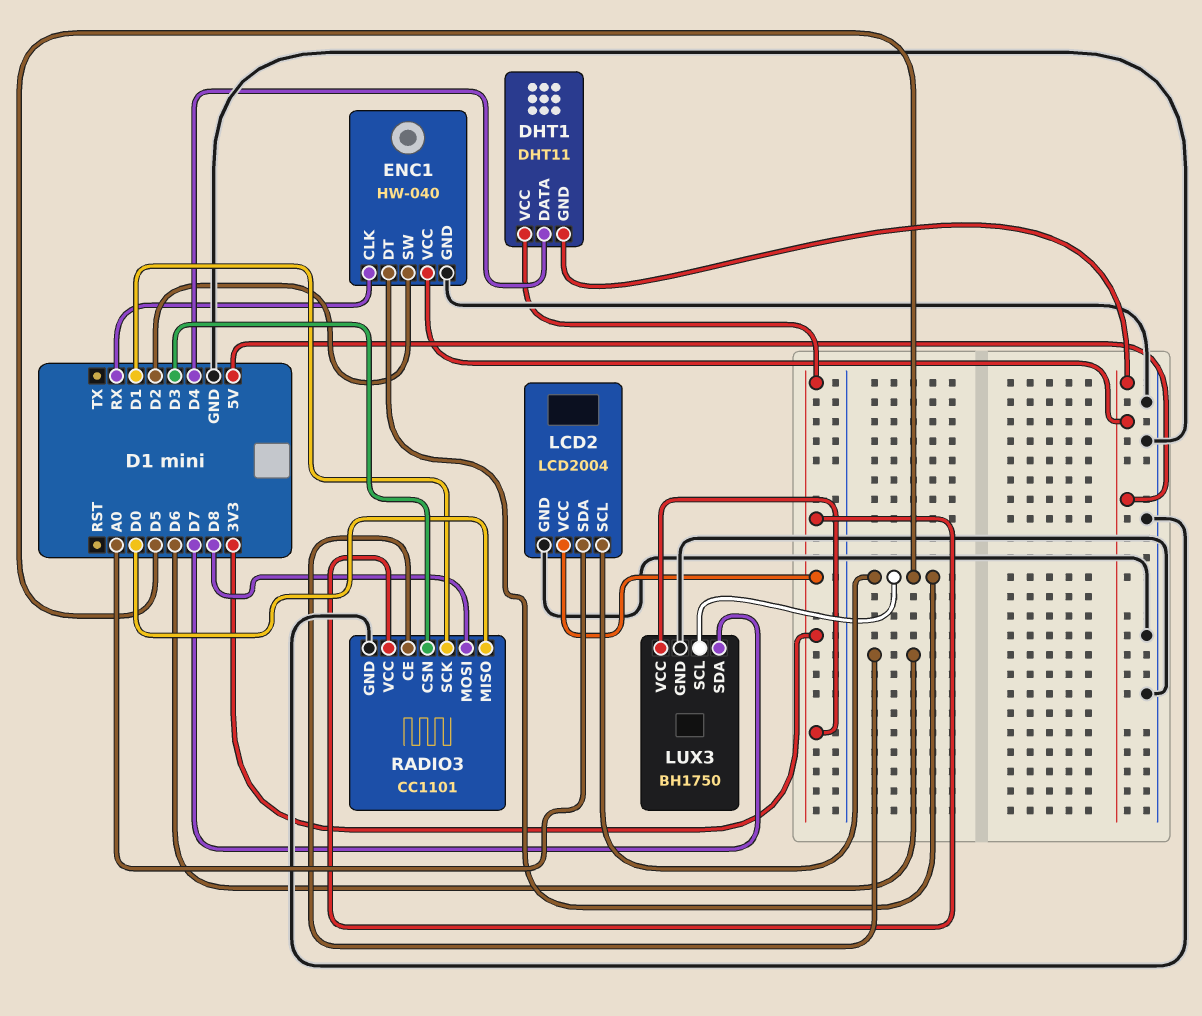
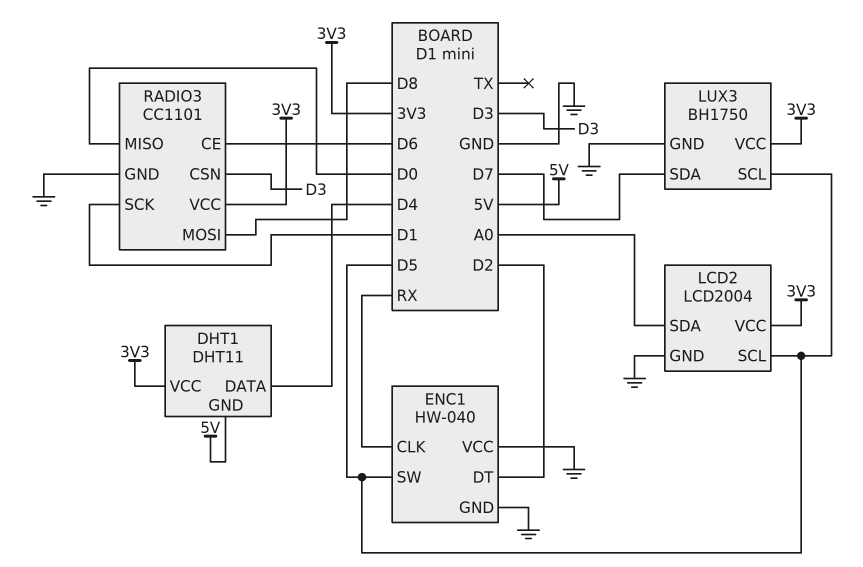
ENC1 pin DT: D5 -> D2
ENC1 pin SW: D2 -> D5
ENC1 pin VCC: 5V -> GND

